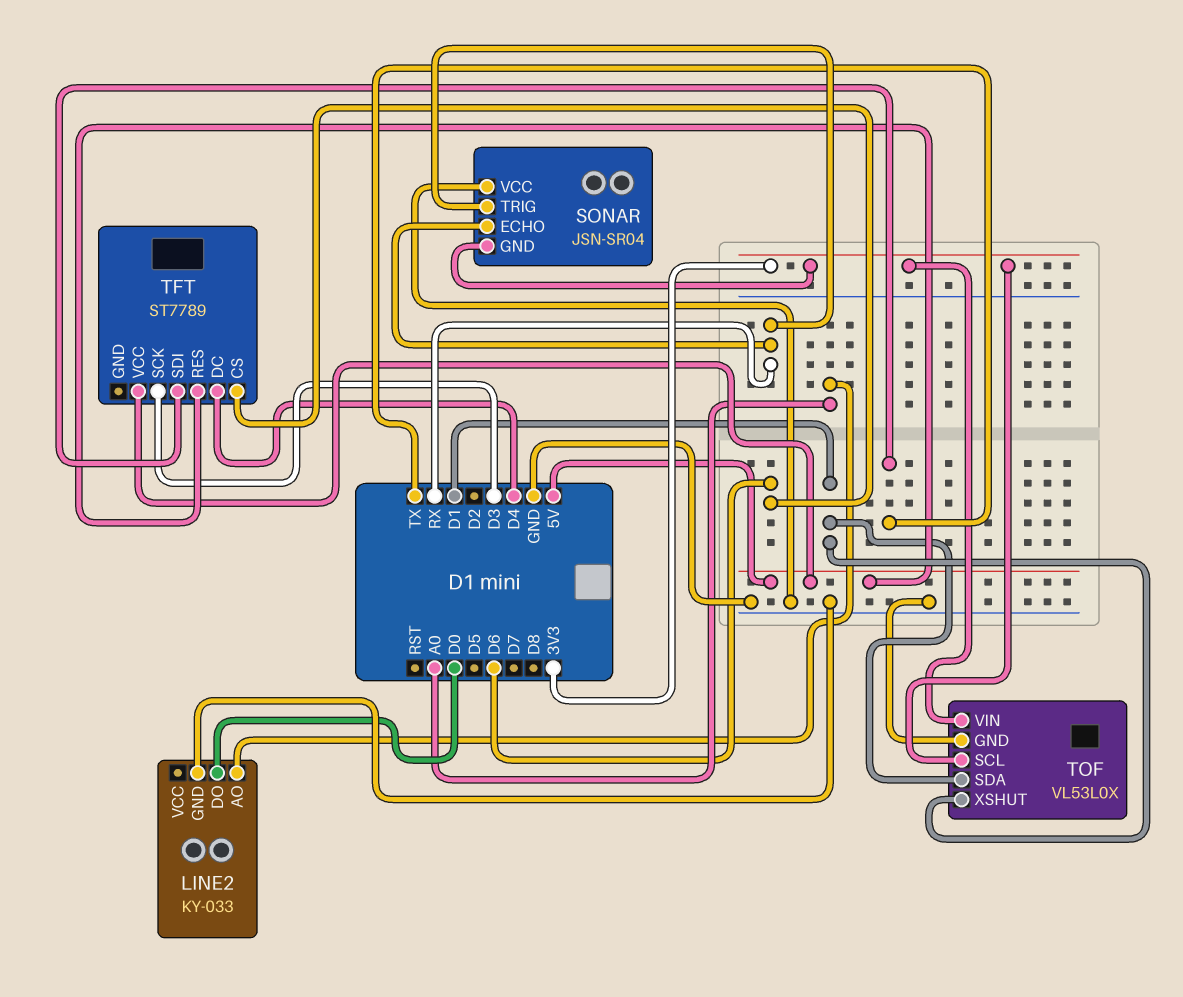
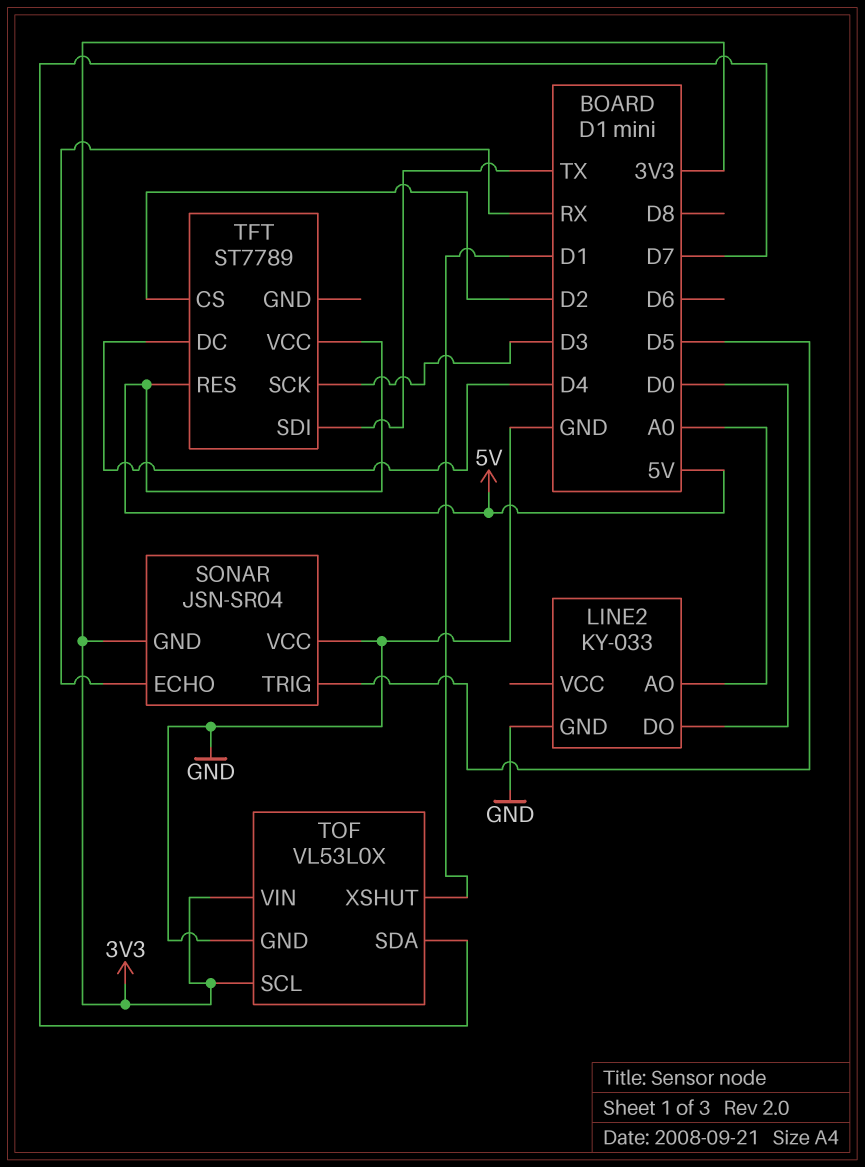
SONAR pin TRIG: RX -> D5
TFT pin CS: D6 -> D2
TOF pin SDA: D1 -> D7

